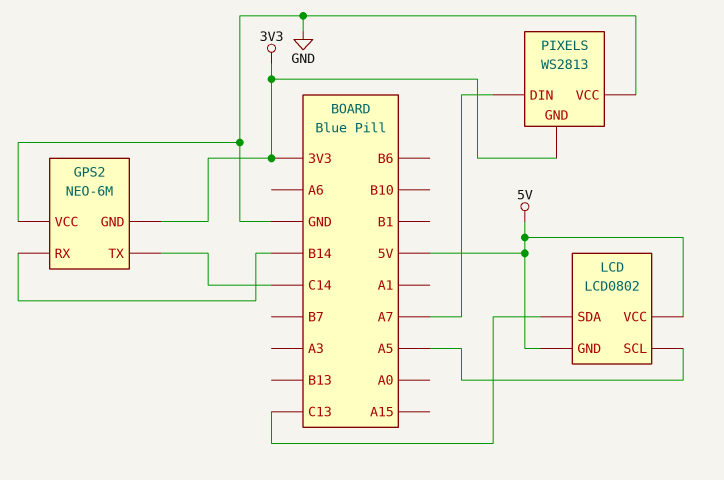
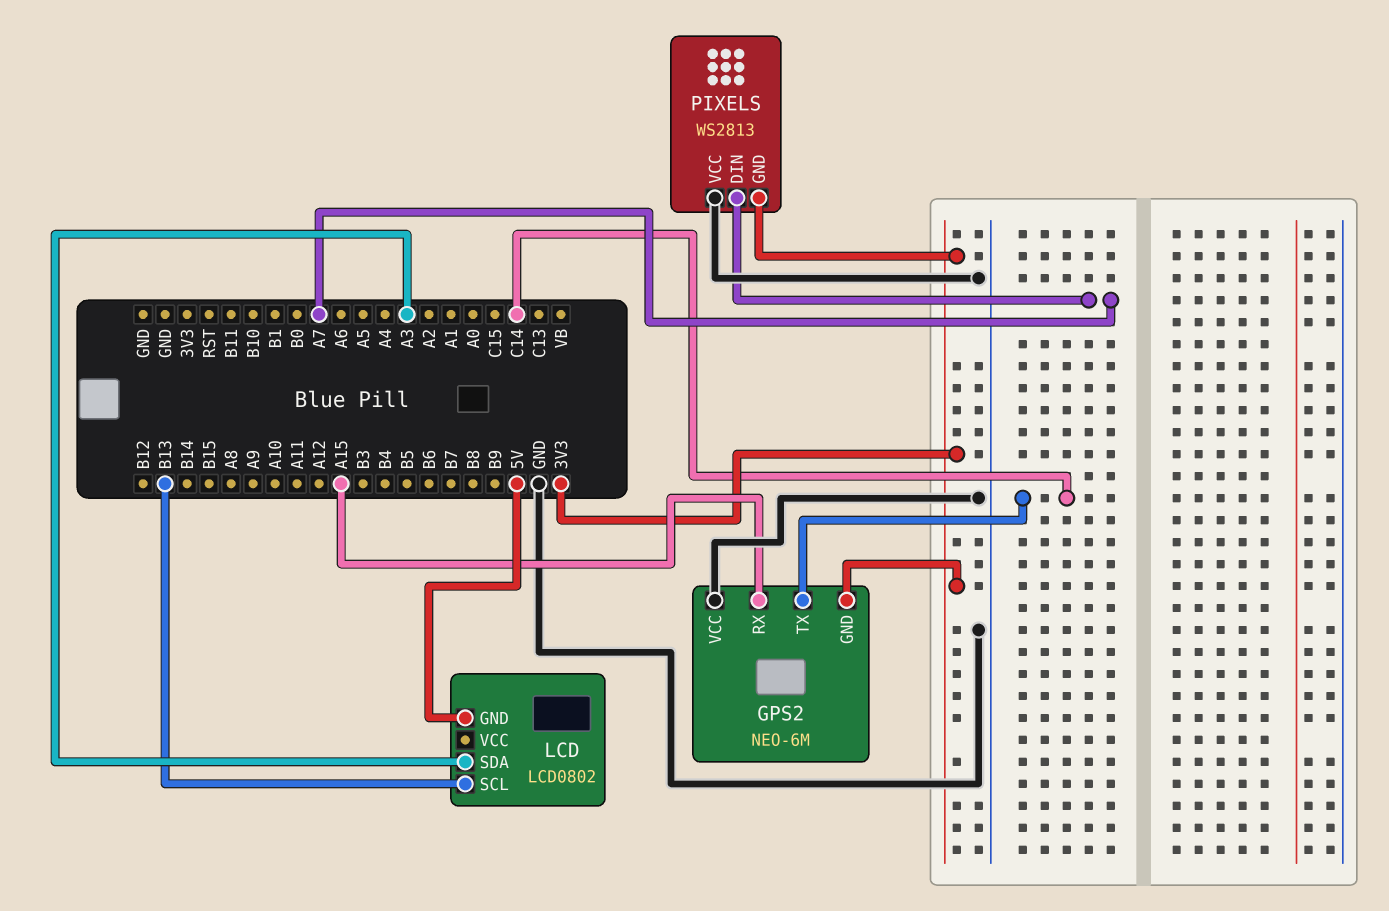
GPS2 pin RX: B14 -> A15
LCD pin SCL: A5 -> B13
LCD pin SDA: C13 -> A3
LCD pin VCC: 5V -> none

